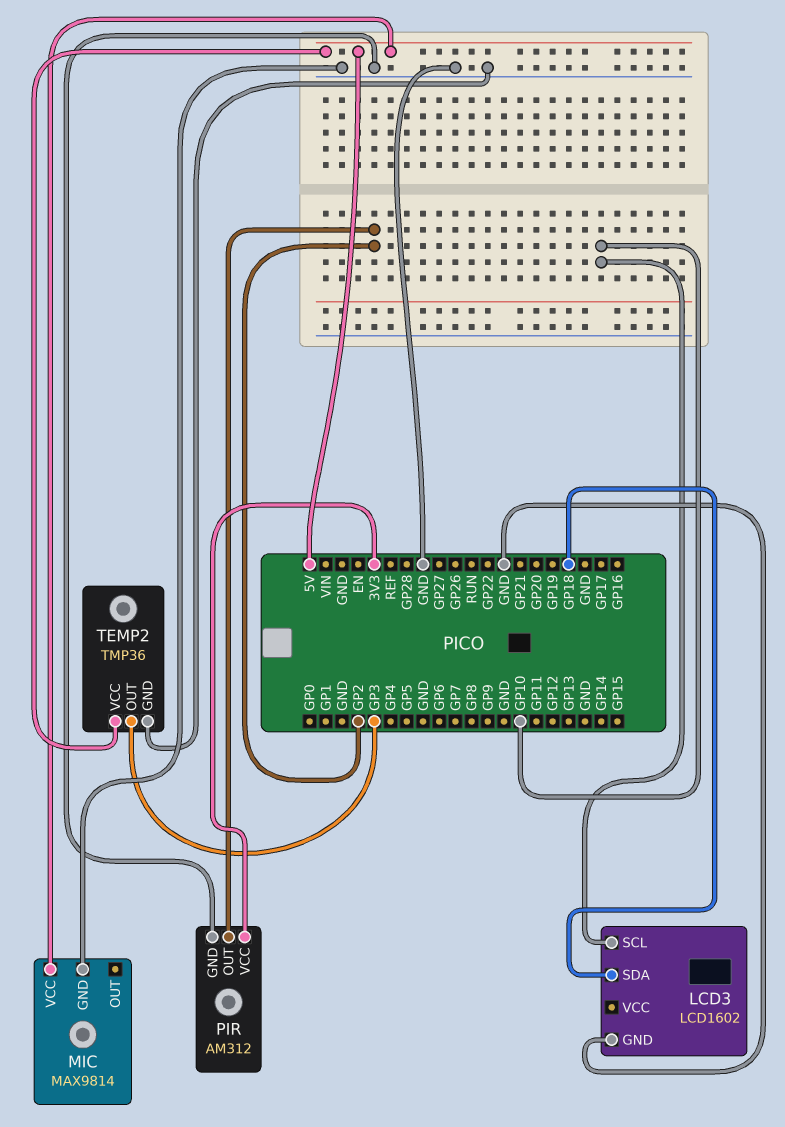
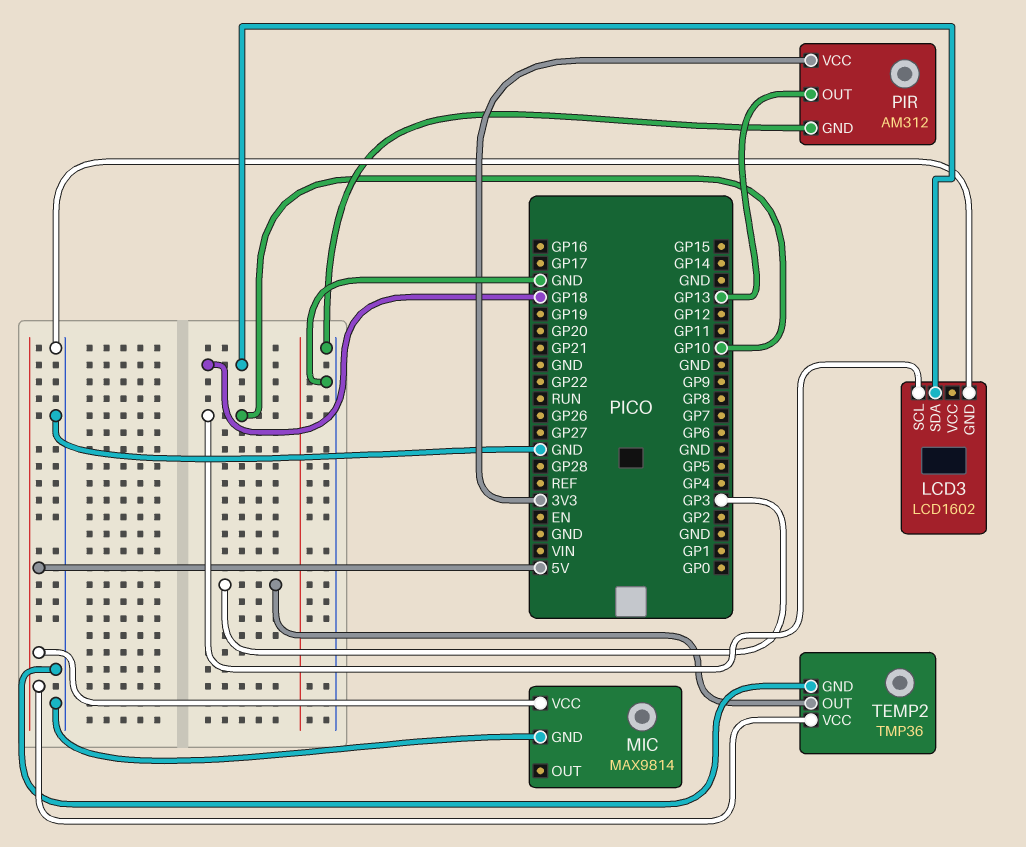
PIR pin OUT: GP2 -> GP13

